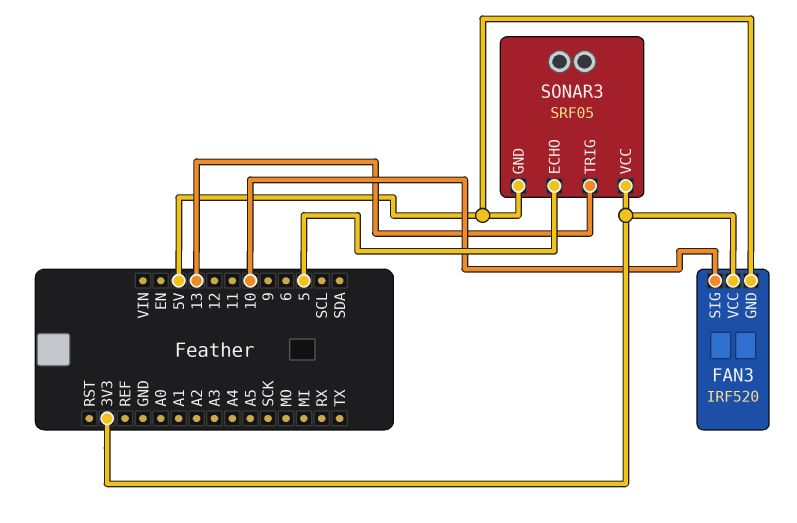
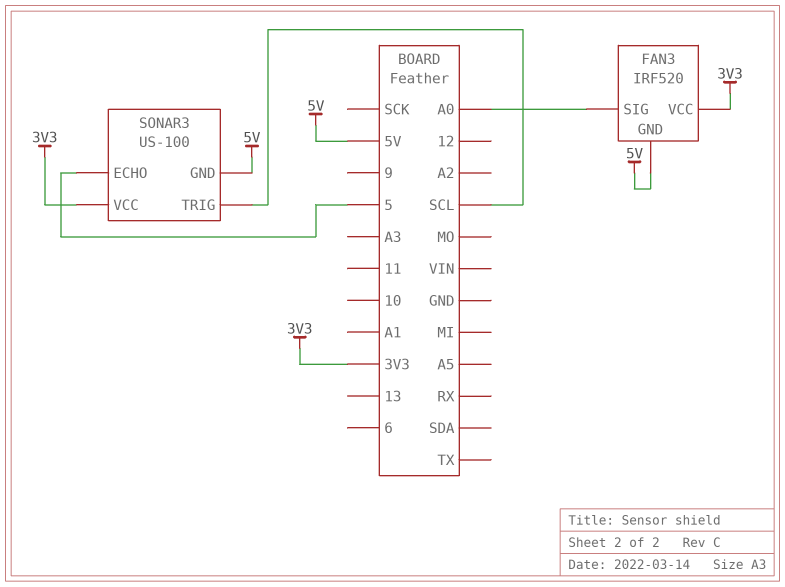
FAN3 pin SIG: 10 -> A0
SONAR3: SRF05 -> US-100
SONAR3 pin TRIG: 13 -> SCL

